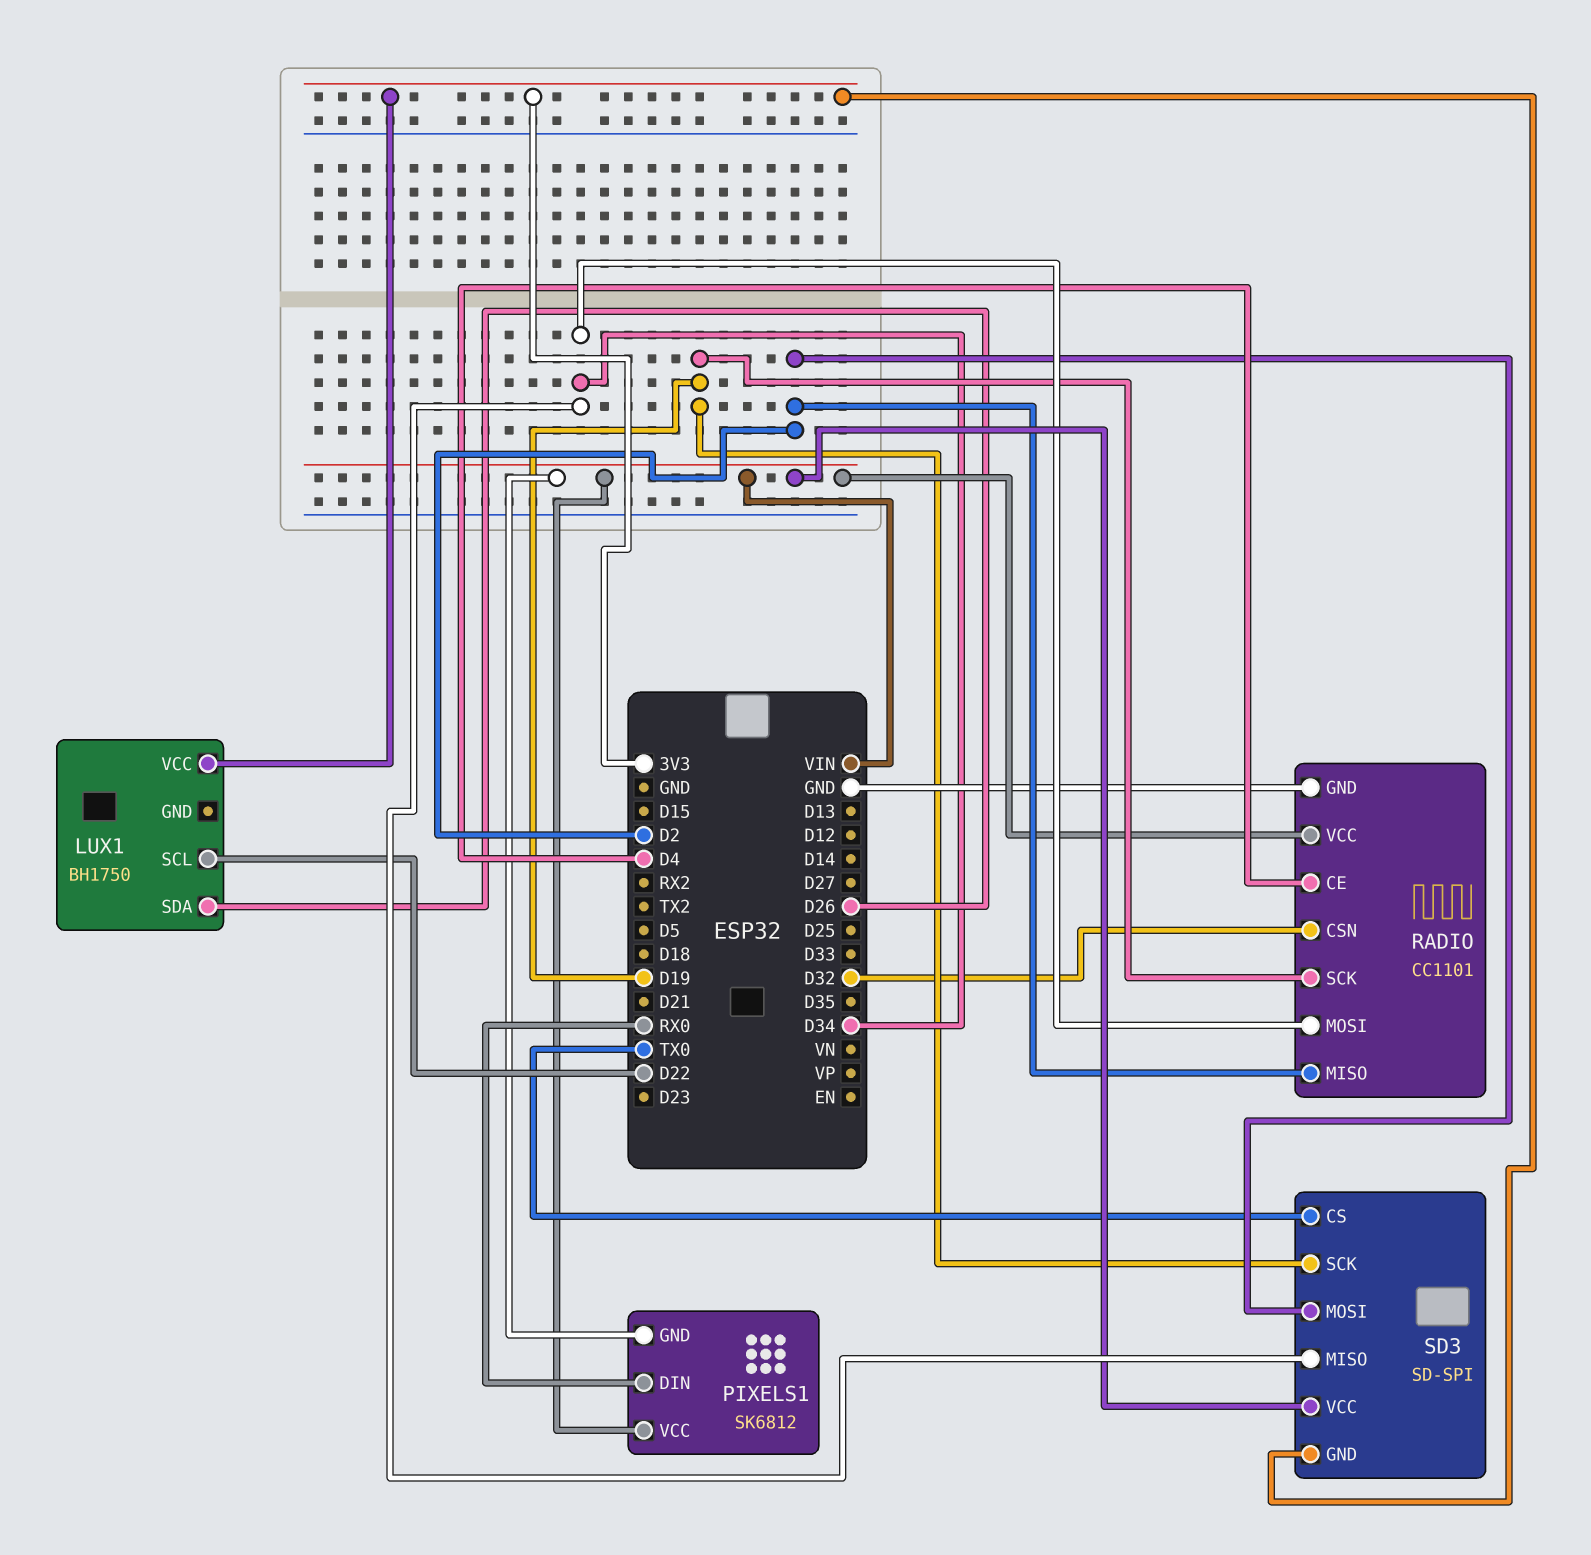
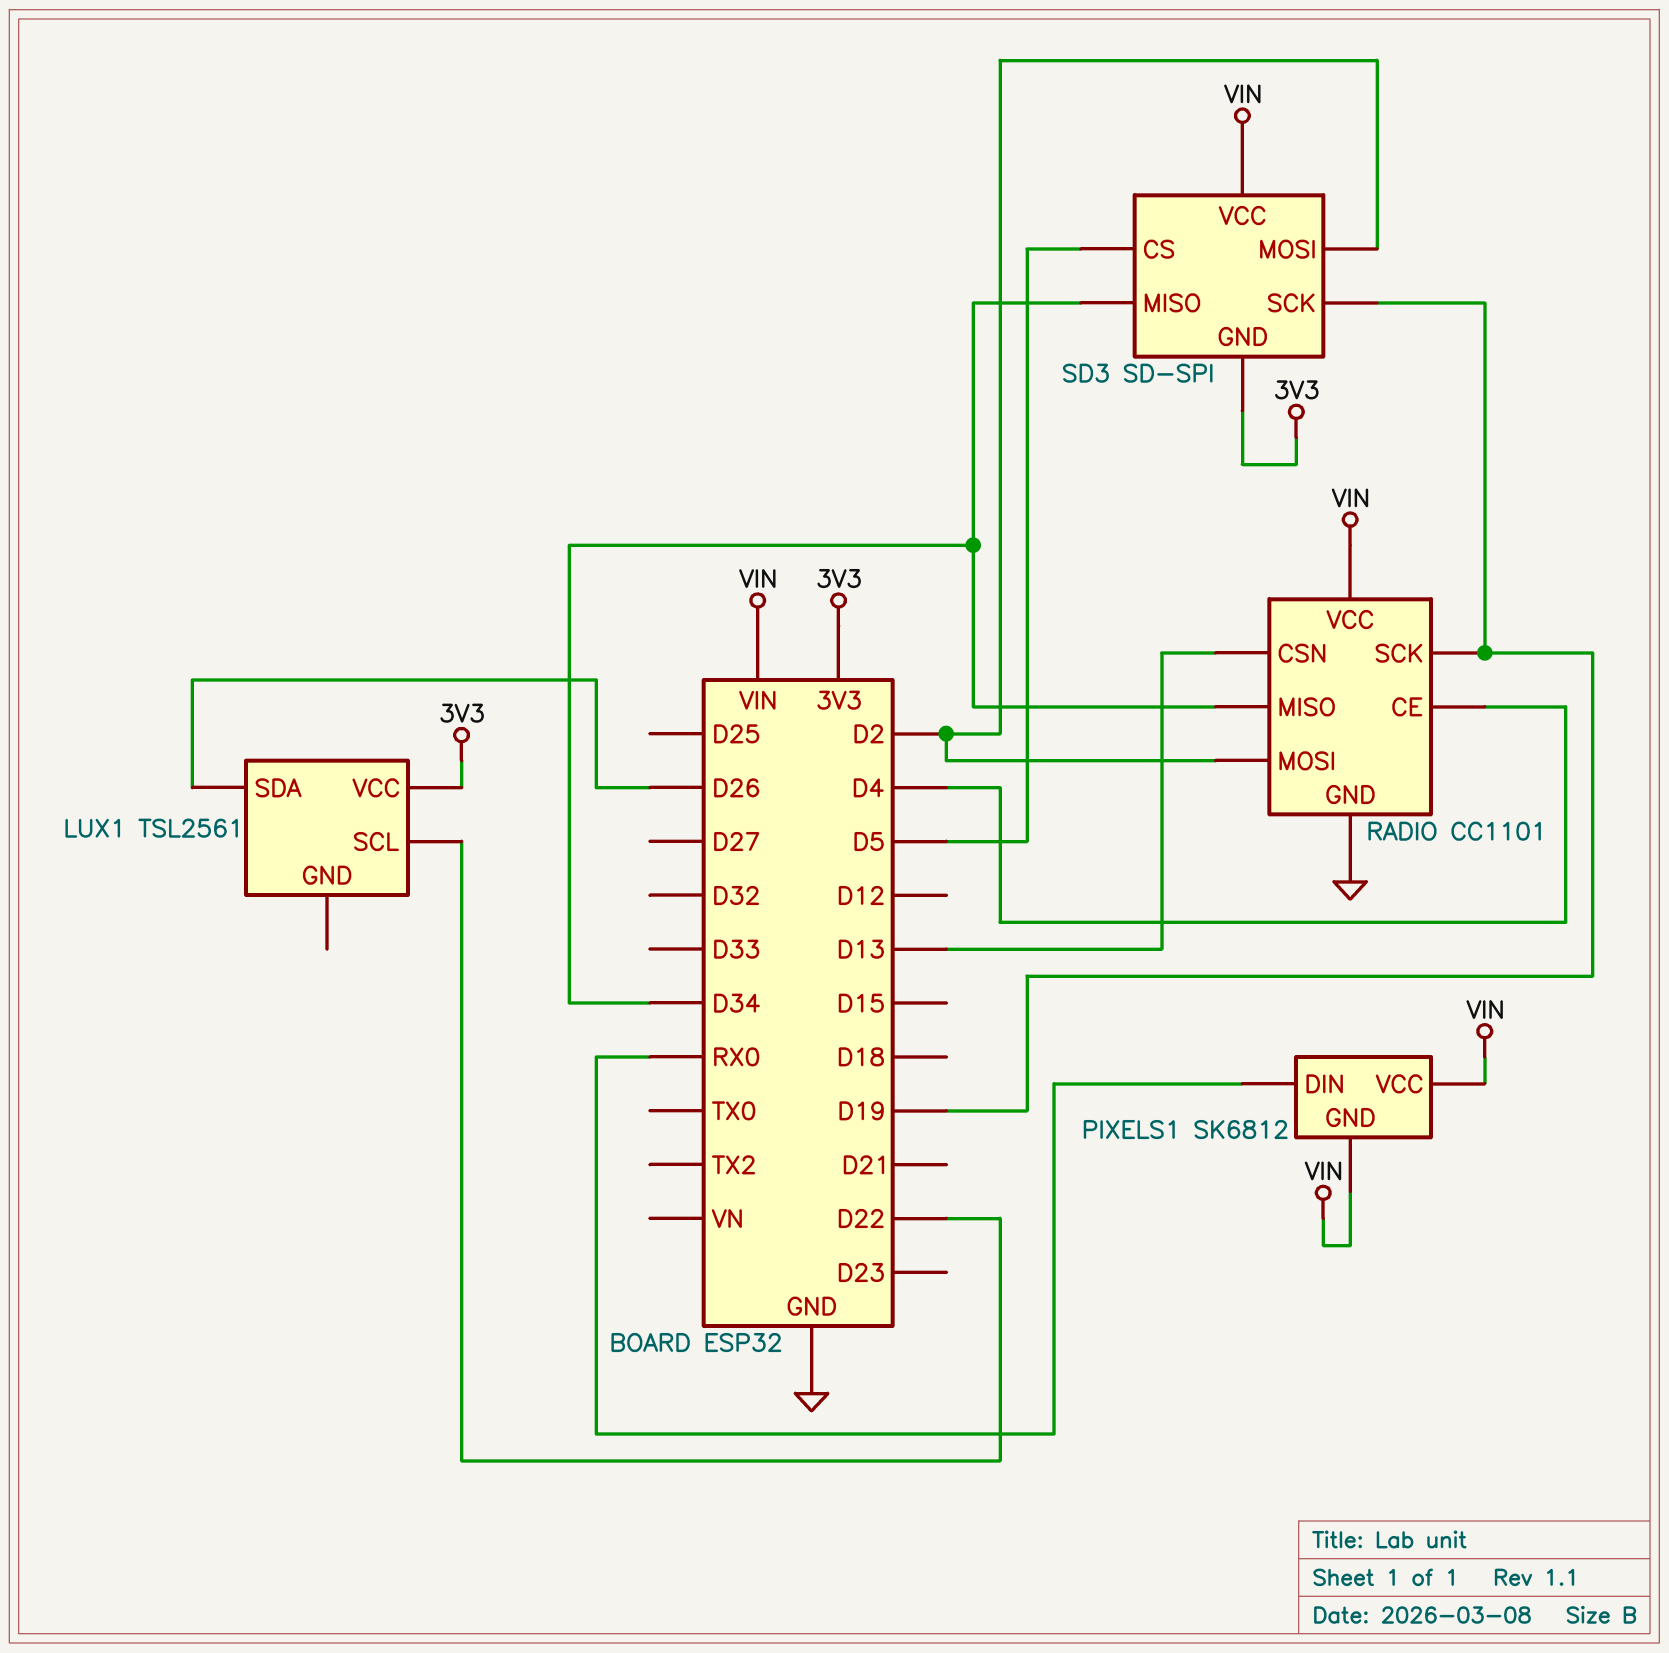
LUX1: BH1750 -> TSL2561
RADIO pin CSN: D32 -> D13
RADIO pin MISO: D2 -> D34
RADIO pin MOSI: D34 -> D2
SD3 pin CS: TX0 -> D5

